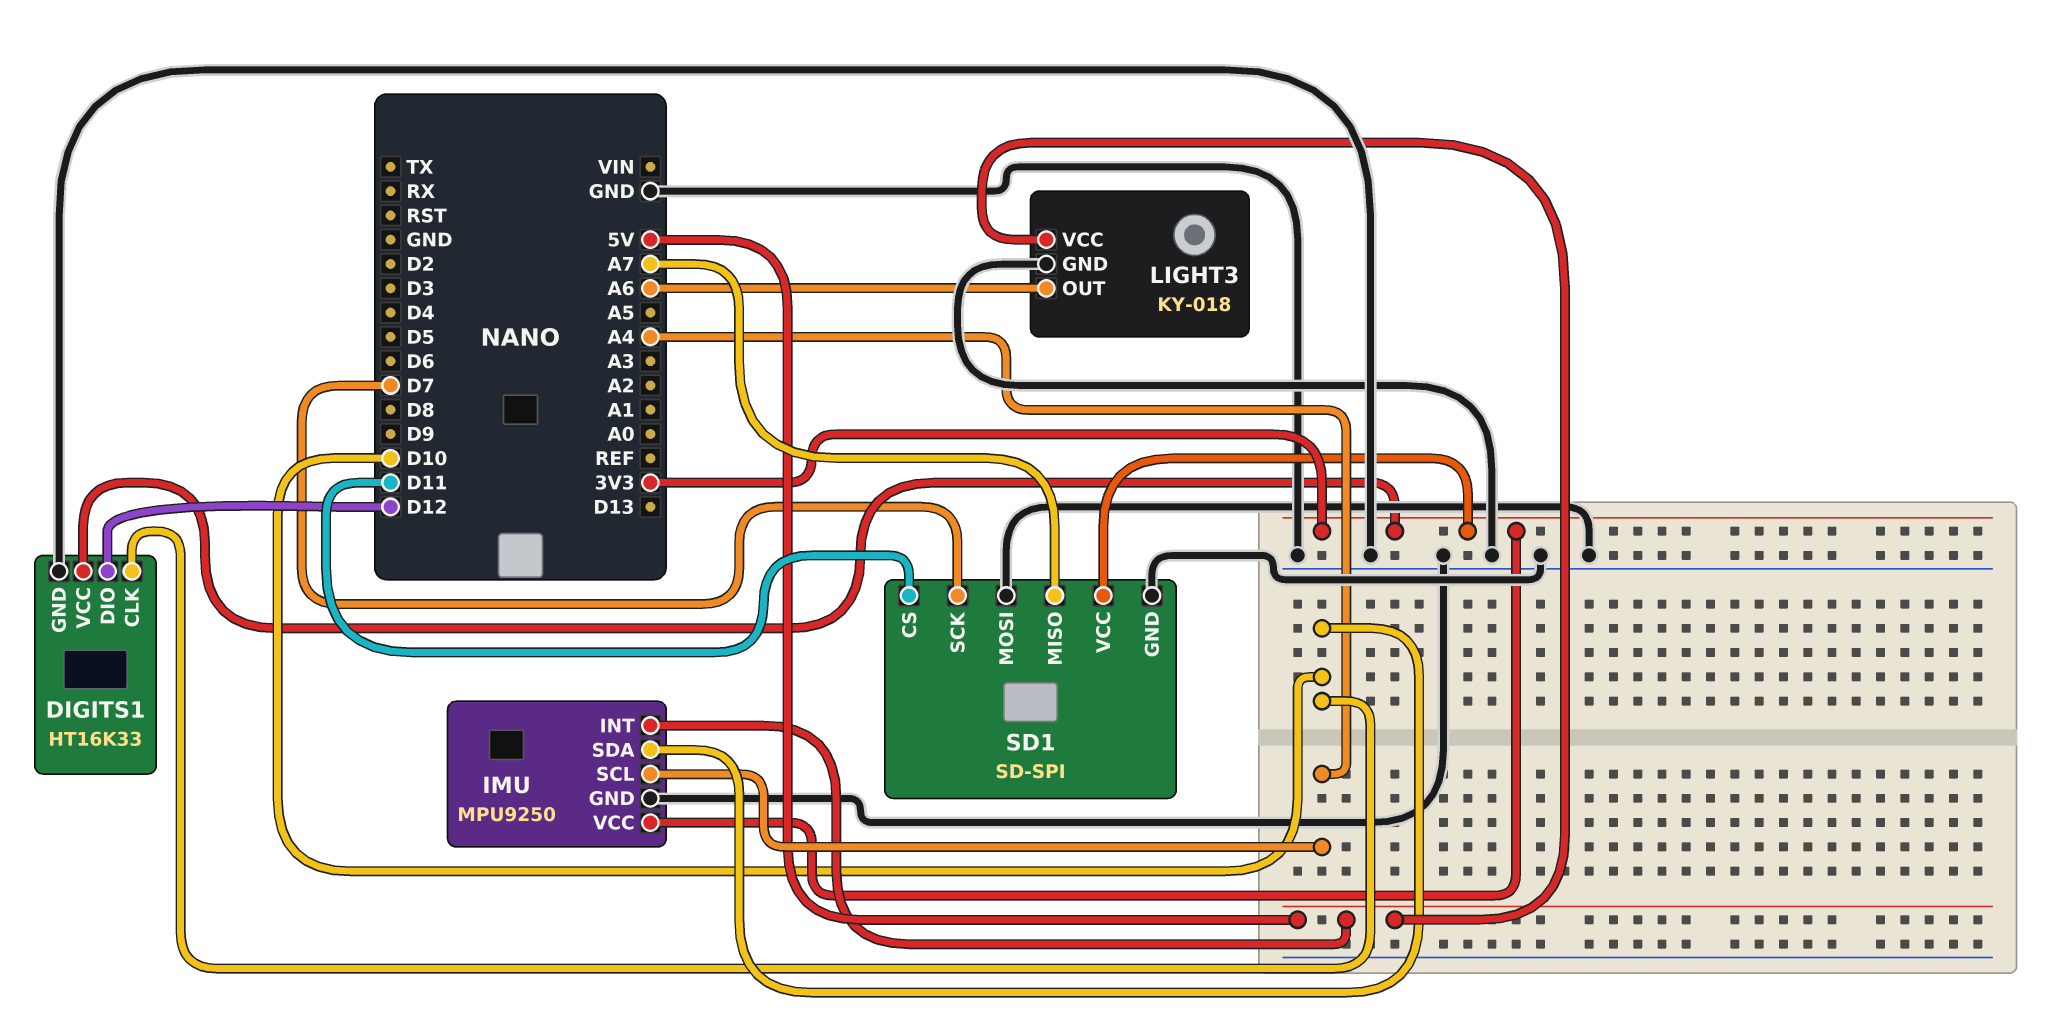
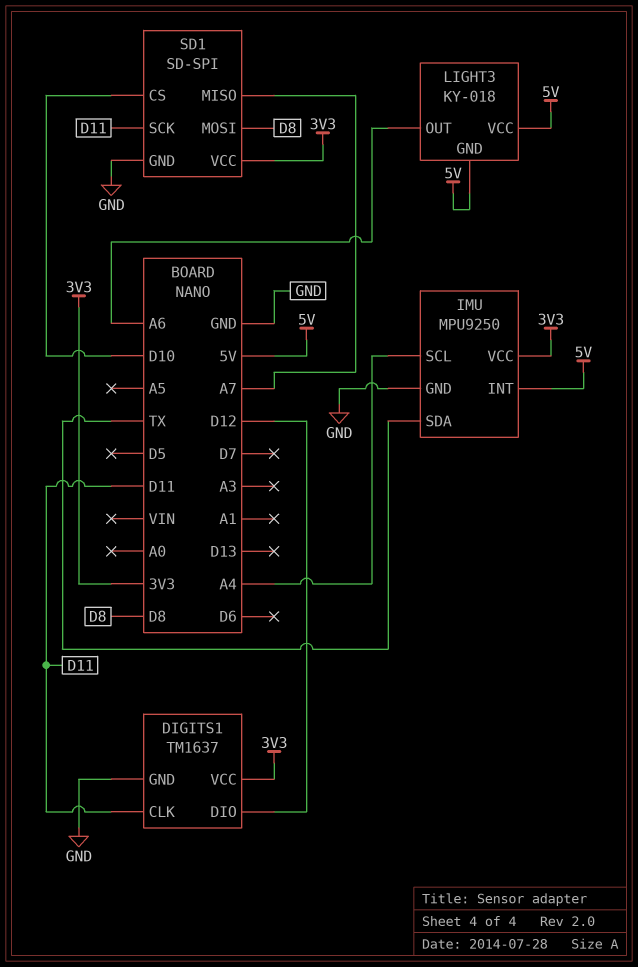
DIGITS1: HT16K33 -> TM1637
DIGITS1 pin CLK: D10 -> D11
IMU pin SDA: D10 -> TX
LIGHT3 pin GND: GND -> 5V
SD1 pin CS: D11 -> D10
SD1 pin MOSI: GND -> D8
SD1 pin SCK: D7 -> D11

